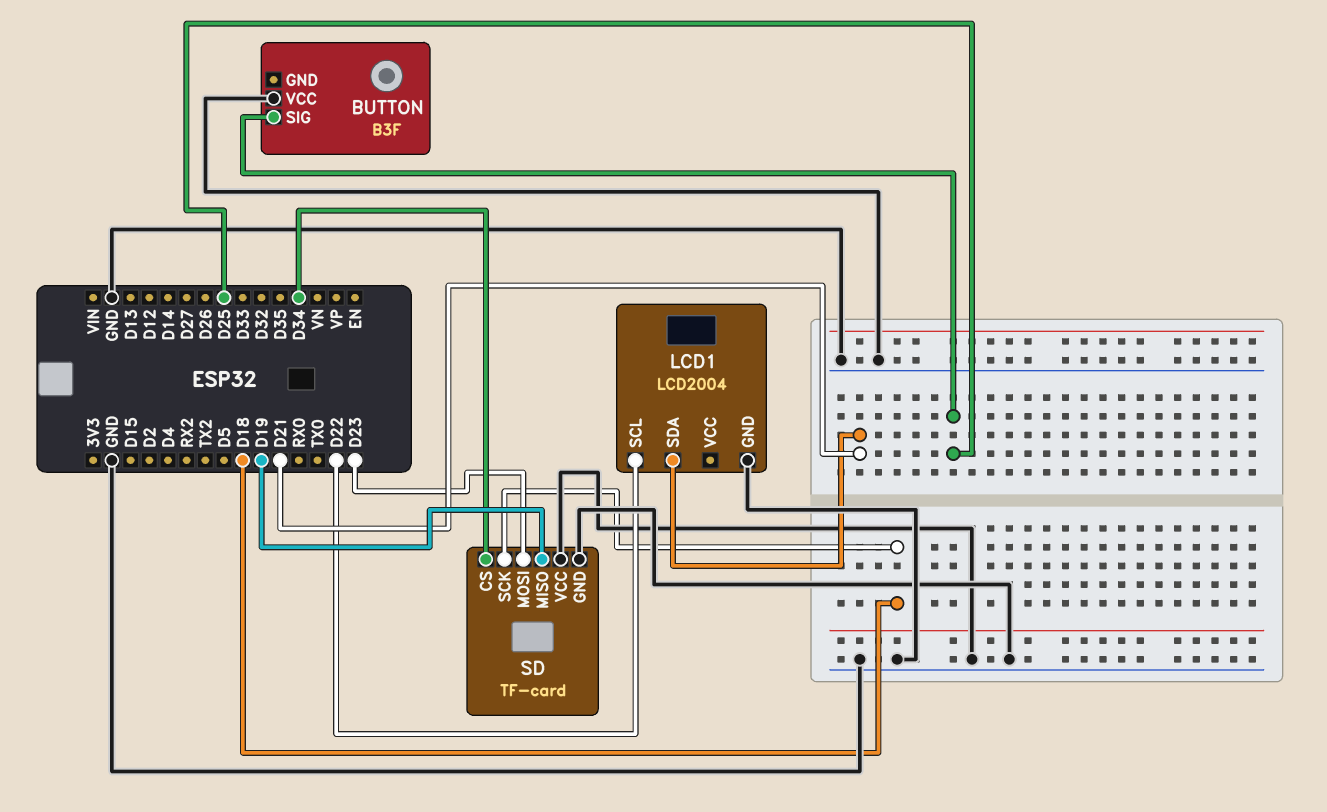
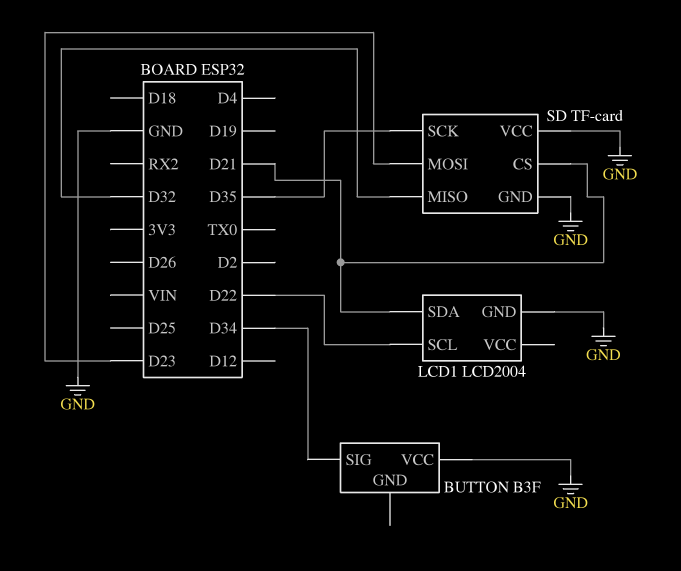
BUTTON pin SIG: D25 -> D34
SD pin CS: D34 -> D21
SD pin MISO: D19 -> D32
SD pin SCK: D18 -> D35

